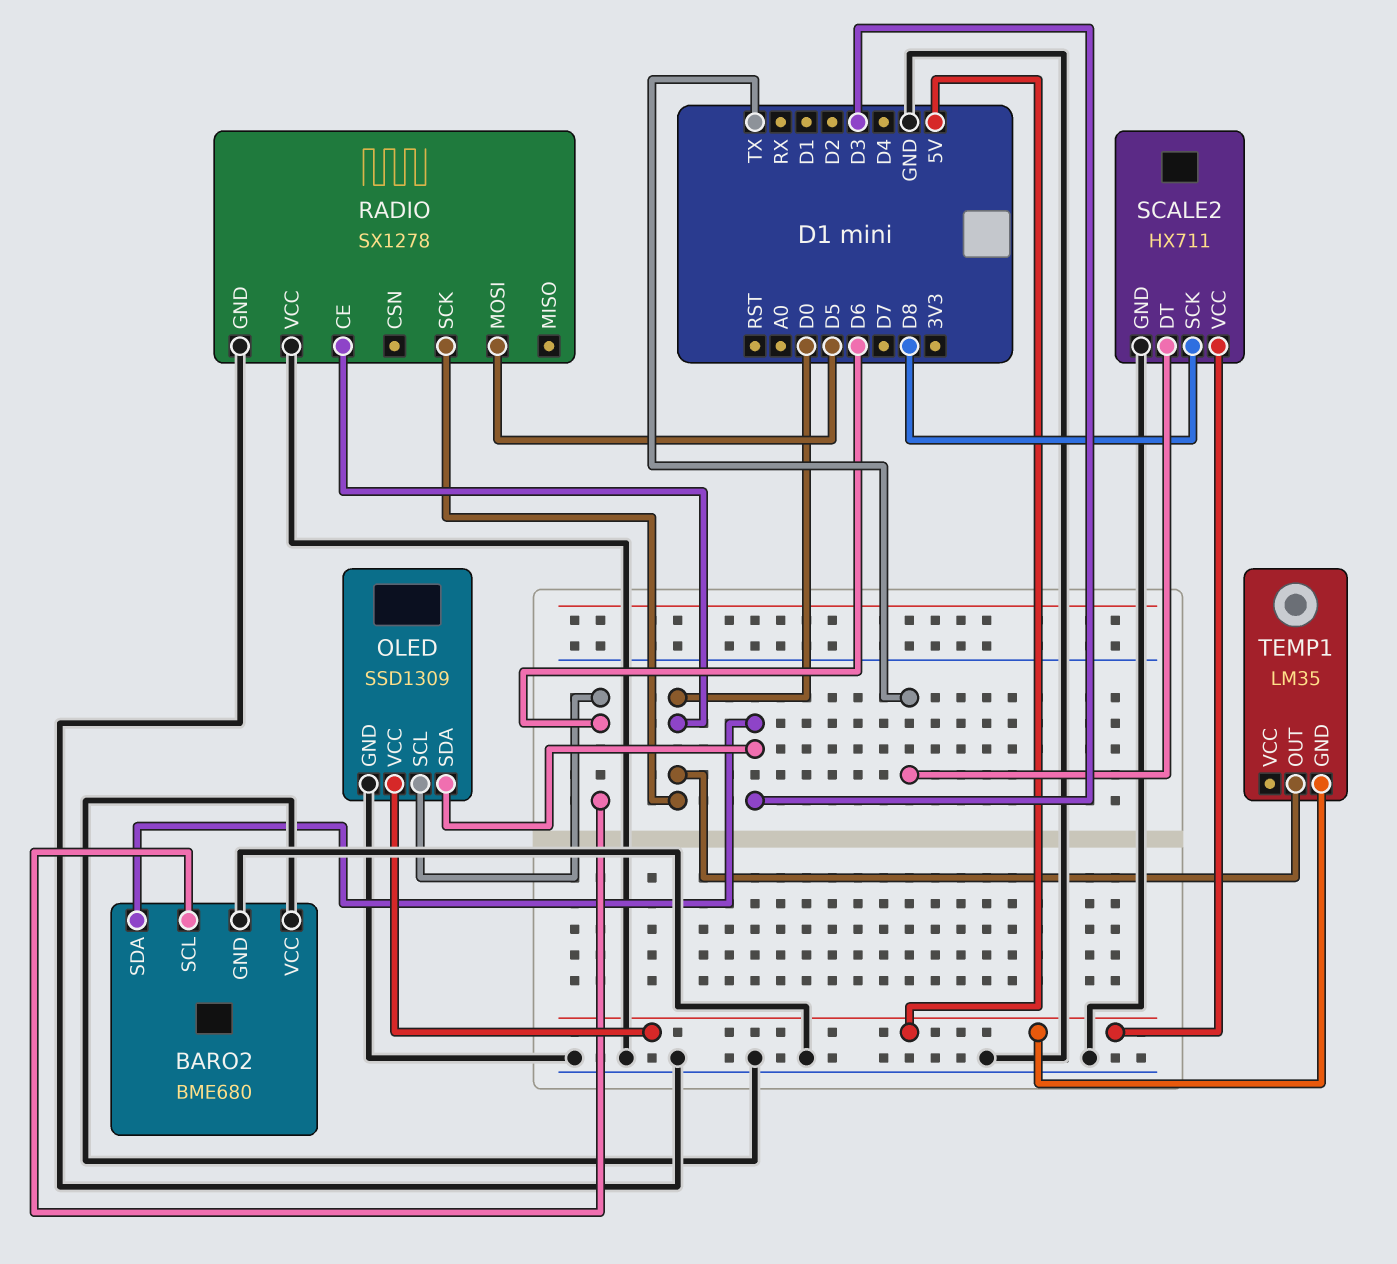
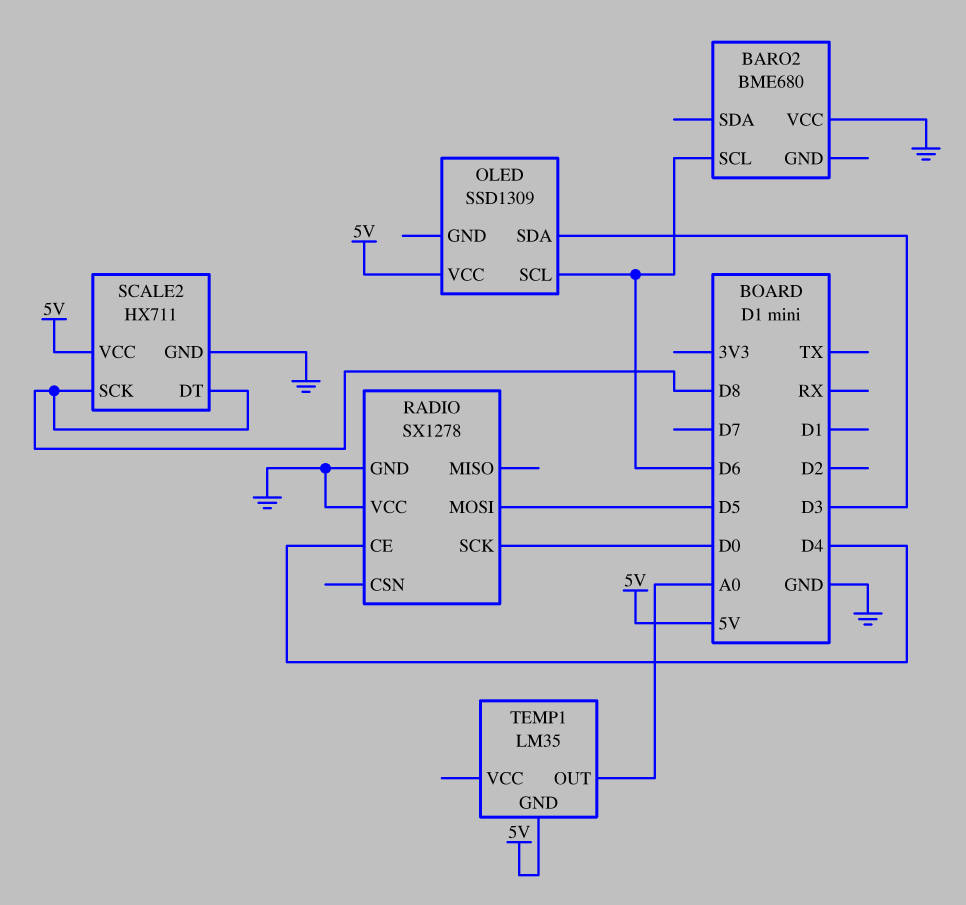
BARO2 pin GND: GND -> none
BARO2 pin SDA: D3 -> none
OLED pin GND: GND -> none
RADIO pin CE: D0 -> D4
SCALE2 pin DT: TX -> D8
TEMP1 pin OUT: D0 -> A0

